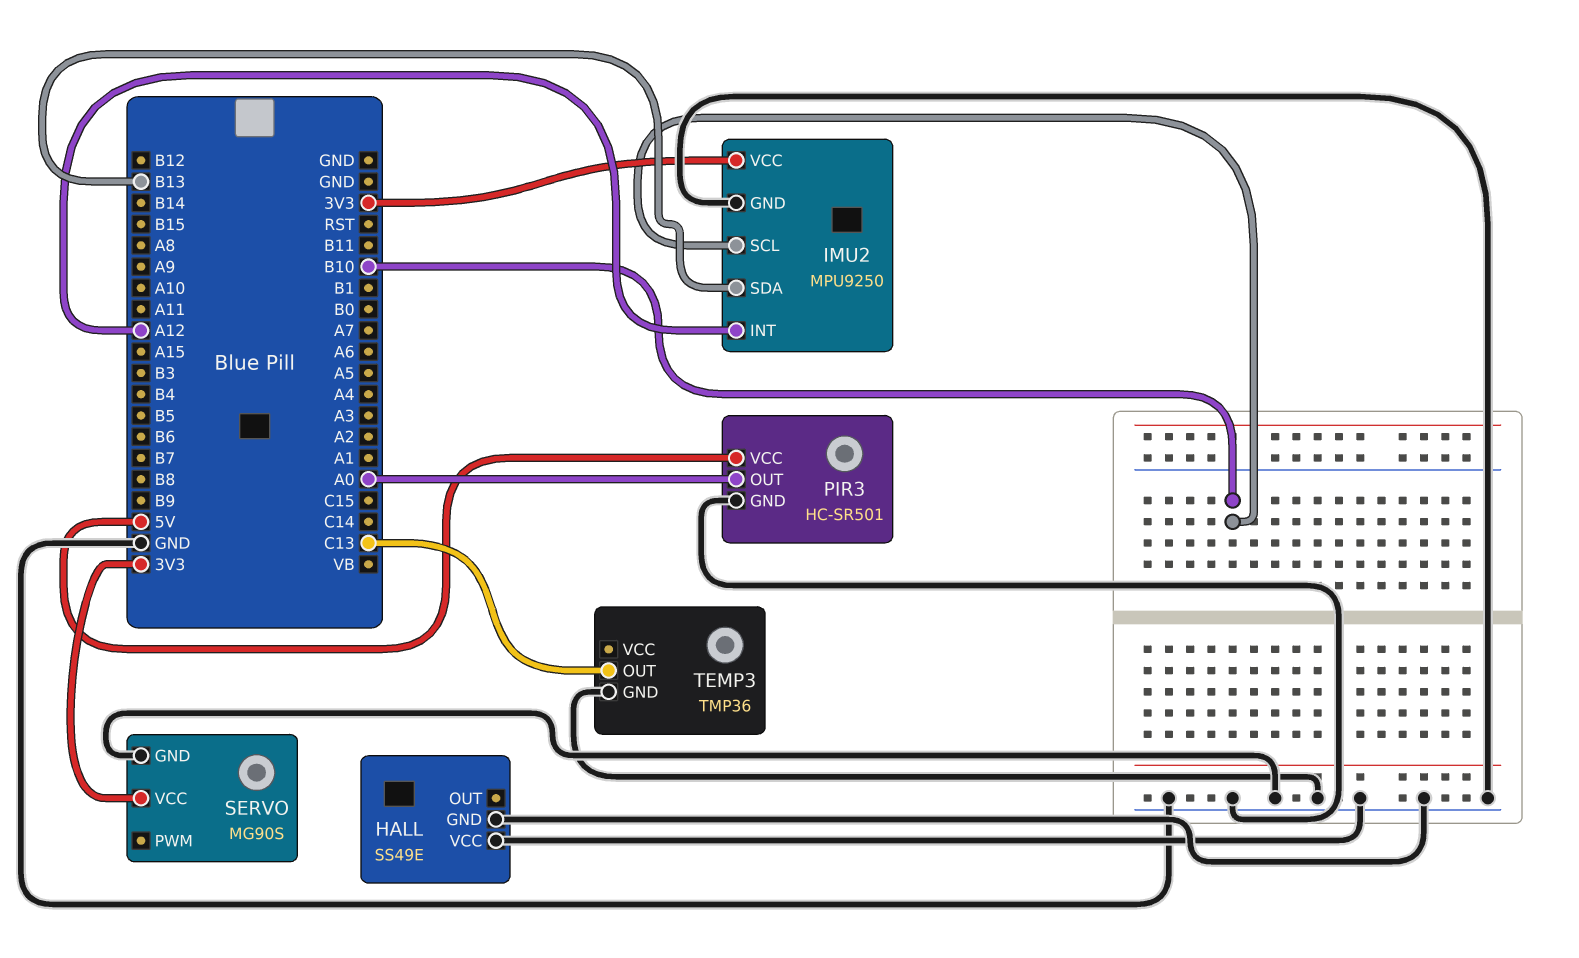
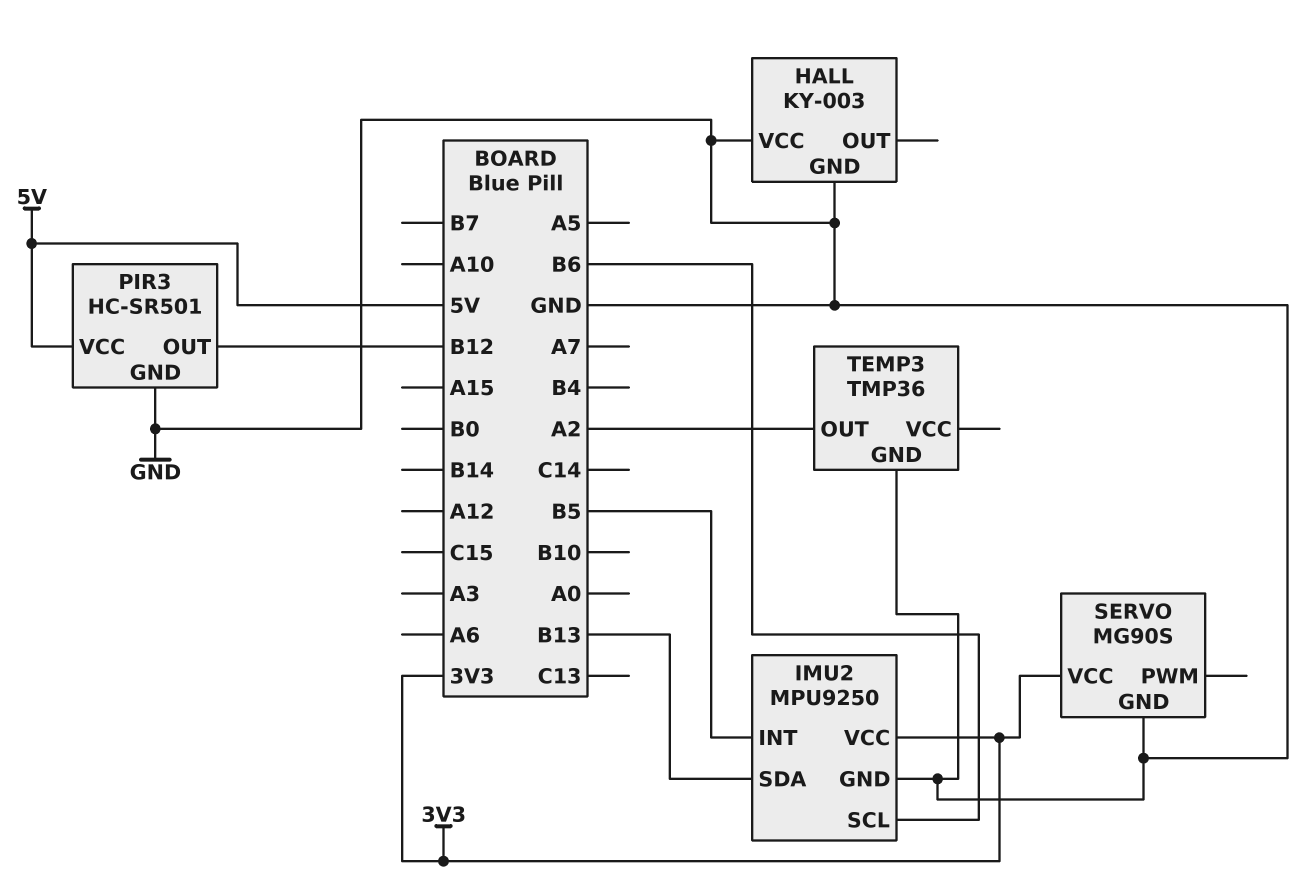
HALL: SS49E -> KY-003
IMU2 pin INT: A12 -> B5
IMU2 pin SCL: B10 -> B6
PIR3 pin OUT: A0 -> B12
TEMP3 pin OUT: C13 -> A2

